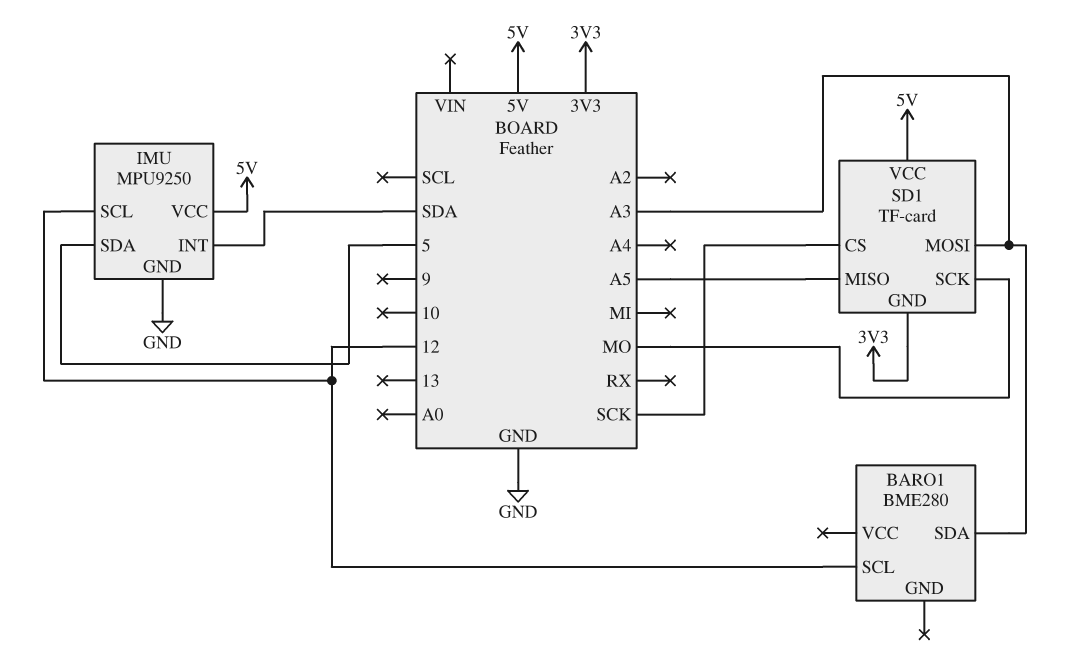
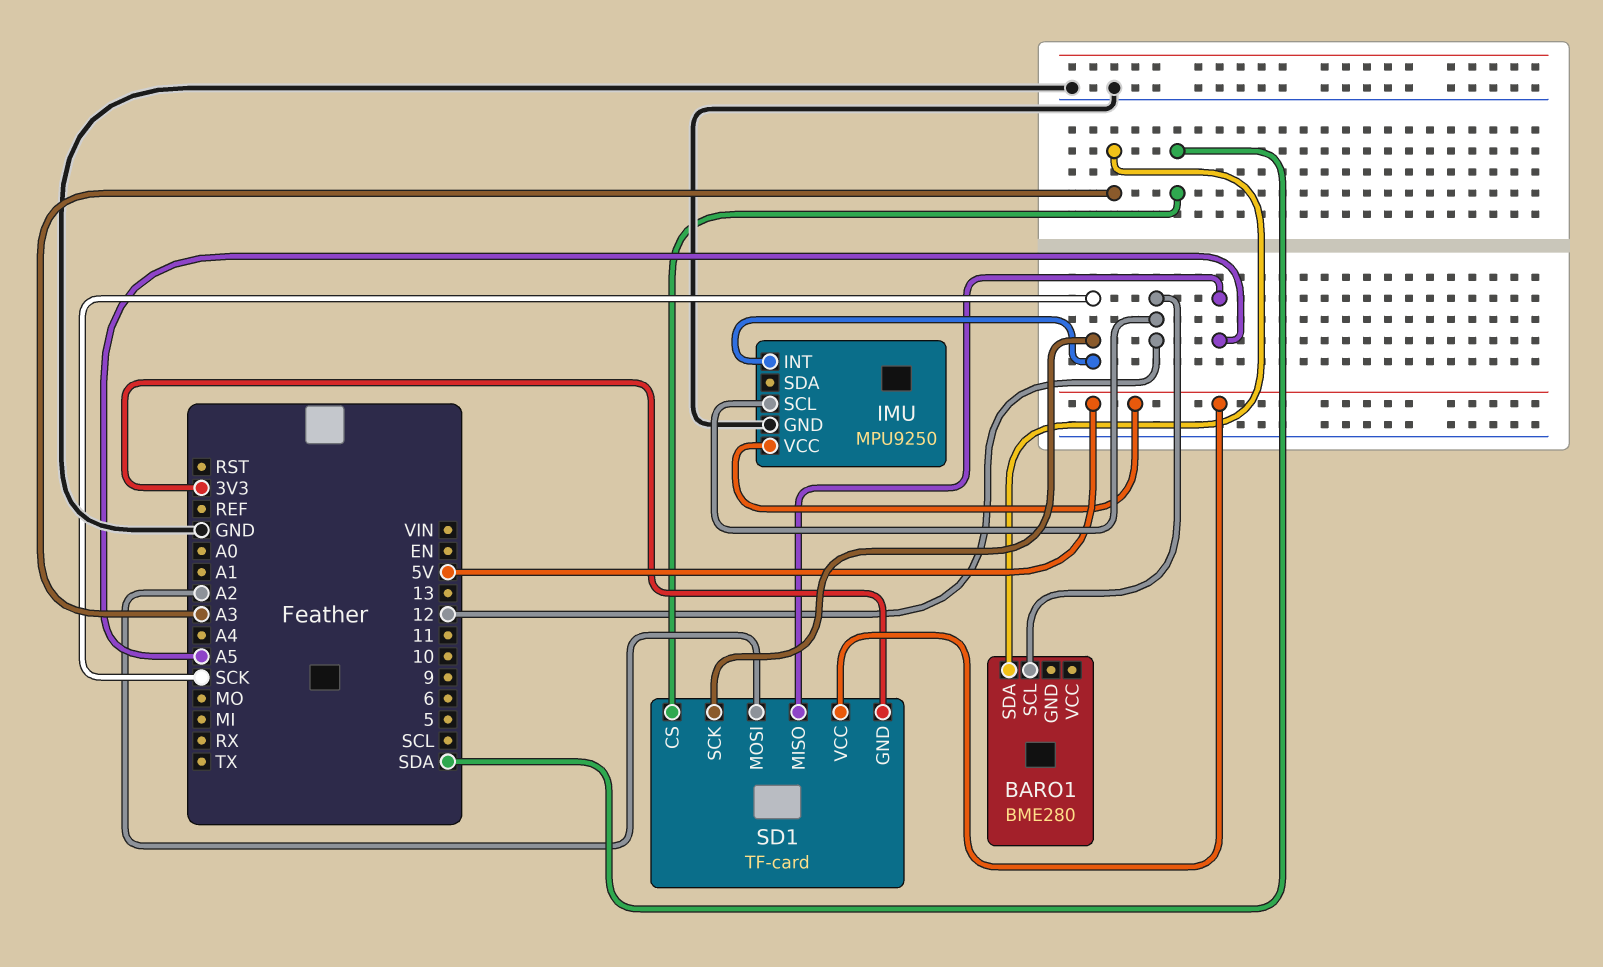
IMU pin INT: SDA -> SCK
IMU pin SDA: 5 -> none
SD1 pin CS: SCK -> SDA
SD1 pin MOSI: A3 -> A2
SD1 pin SCK: MO -> SCK

